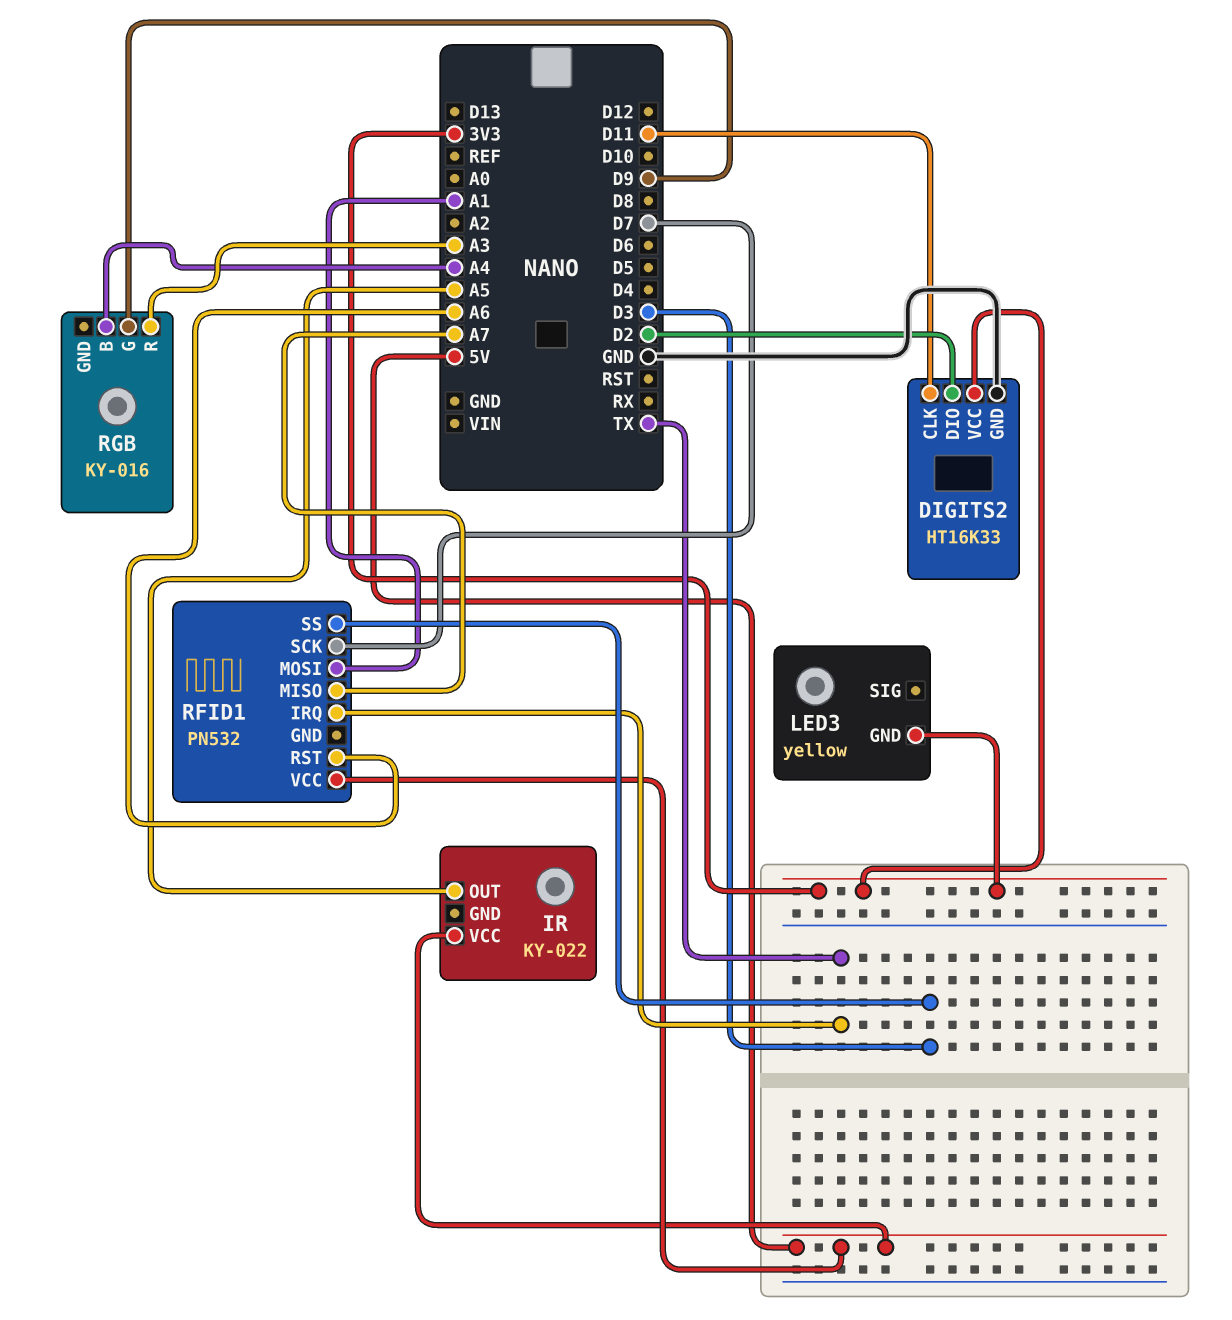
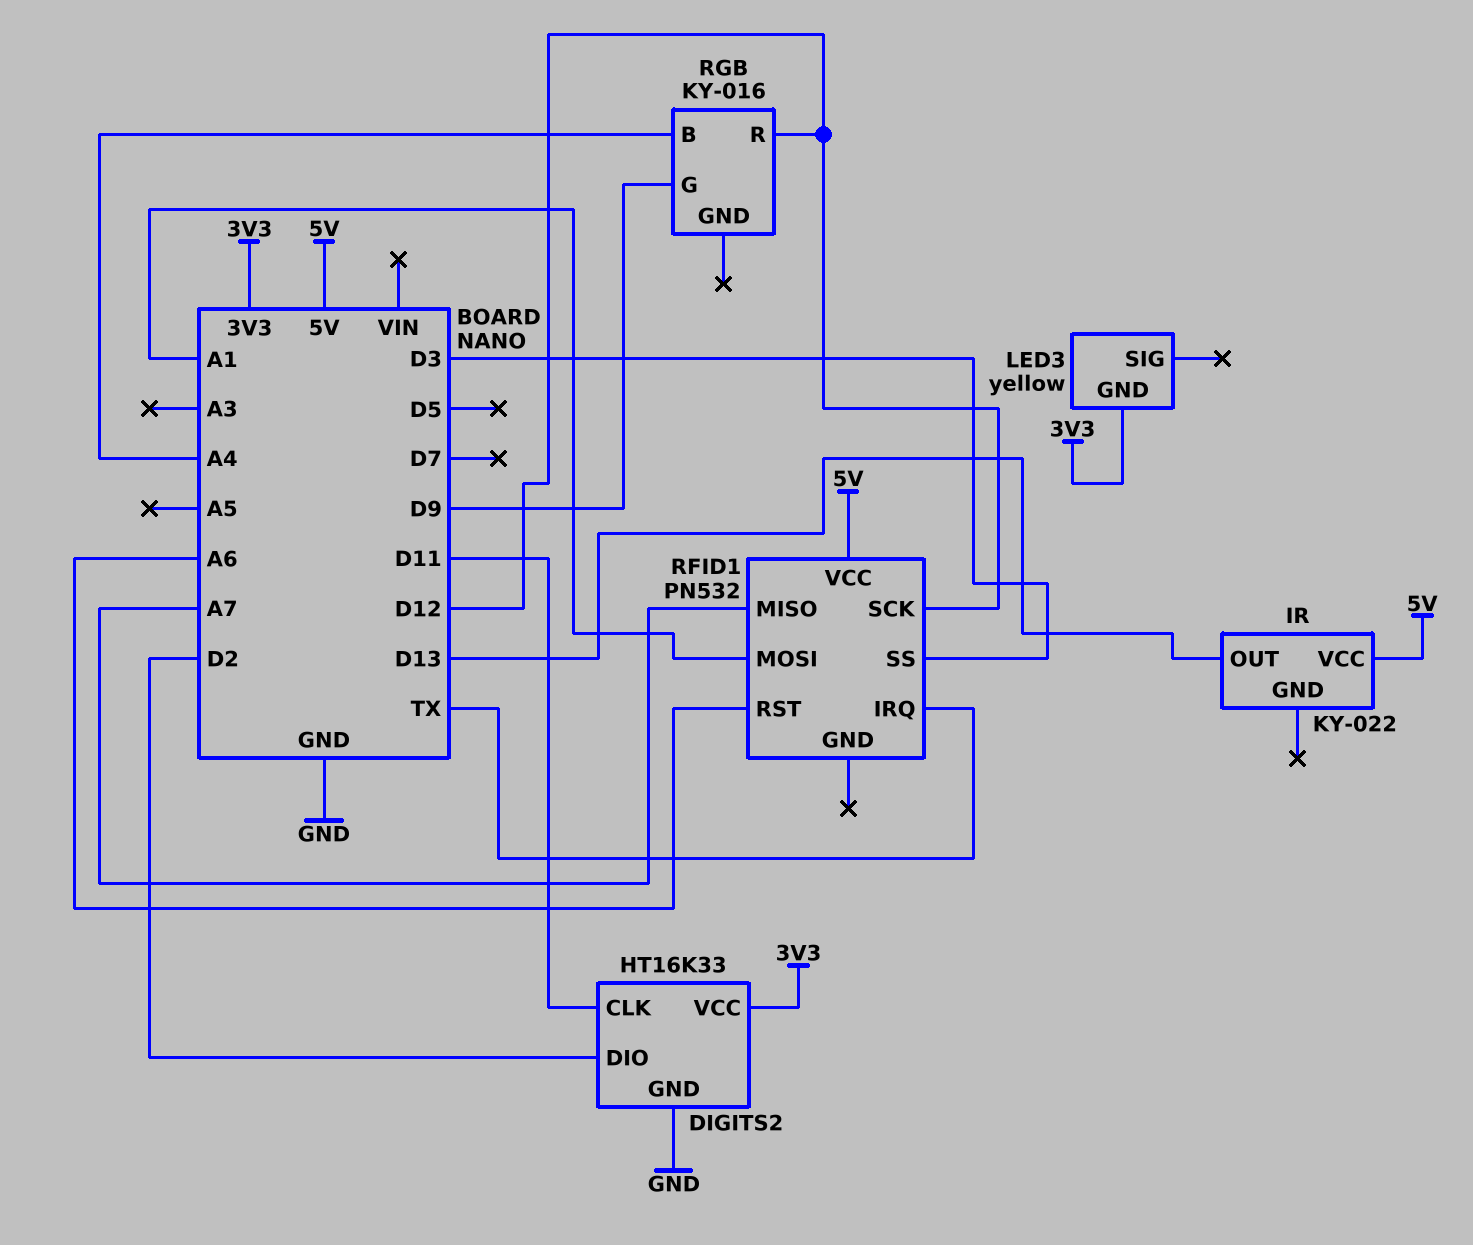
IR pin OUT: A5 -> D13
RFID1 pin SCK: D7 -> D12
RGB pin R: A3 -> D12

